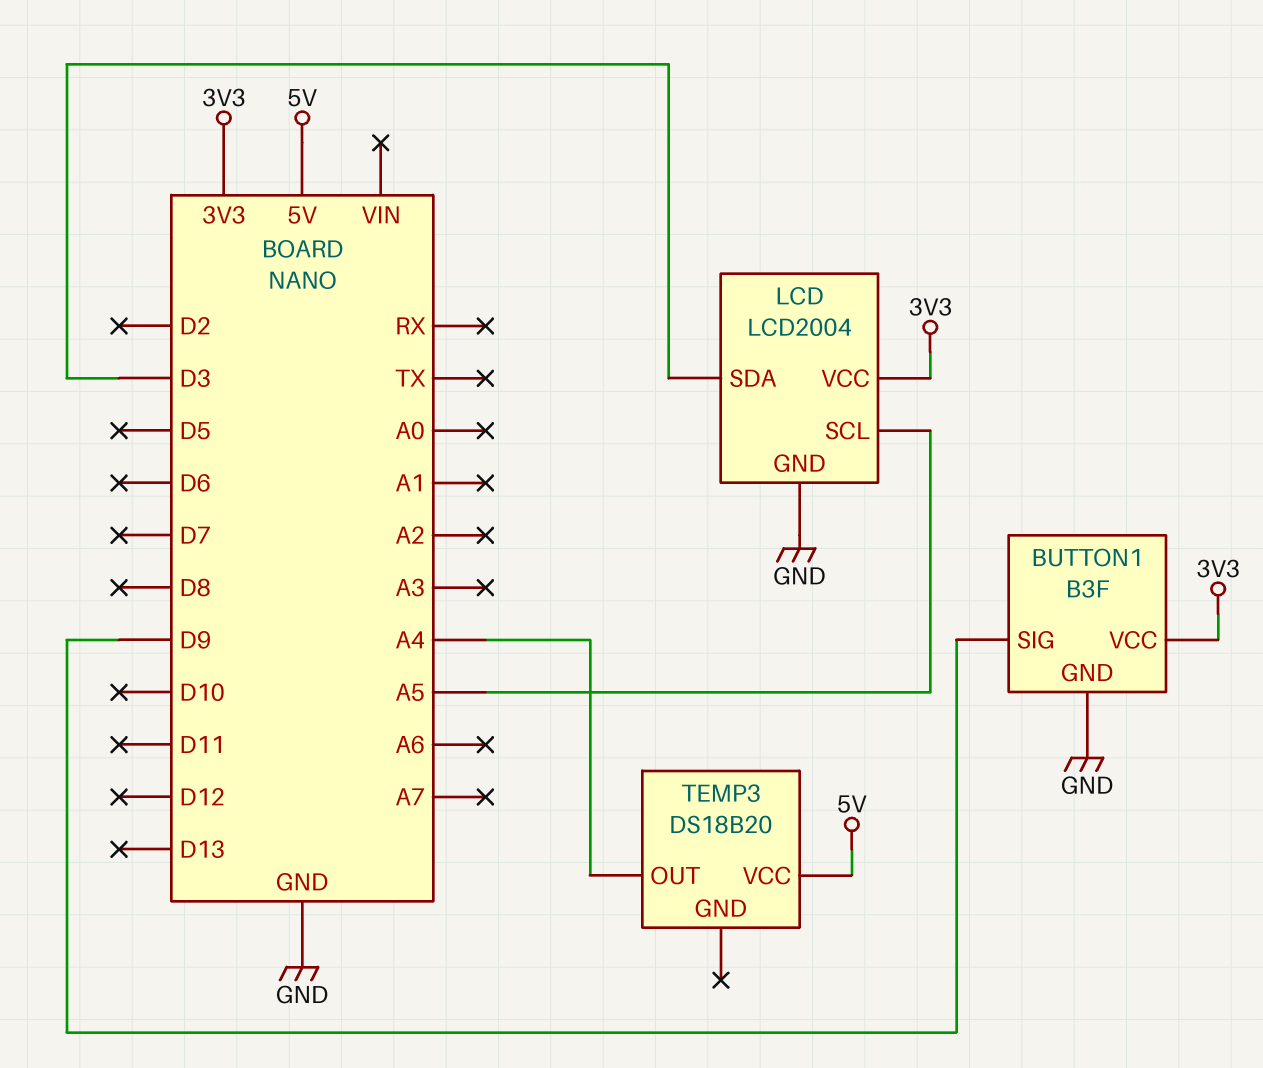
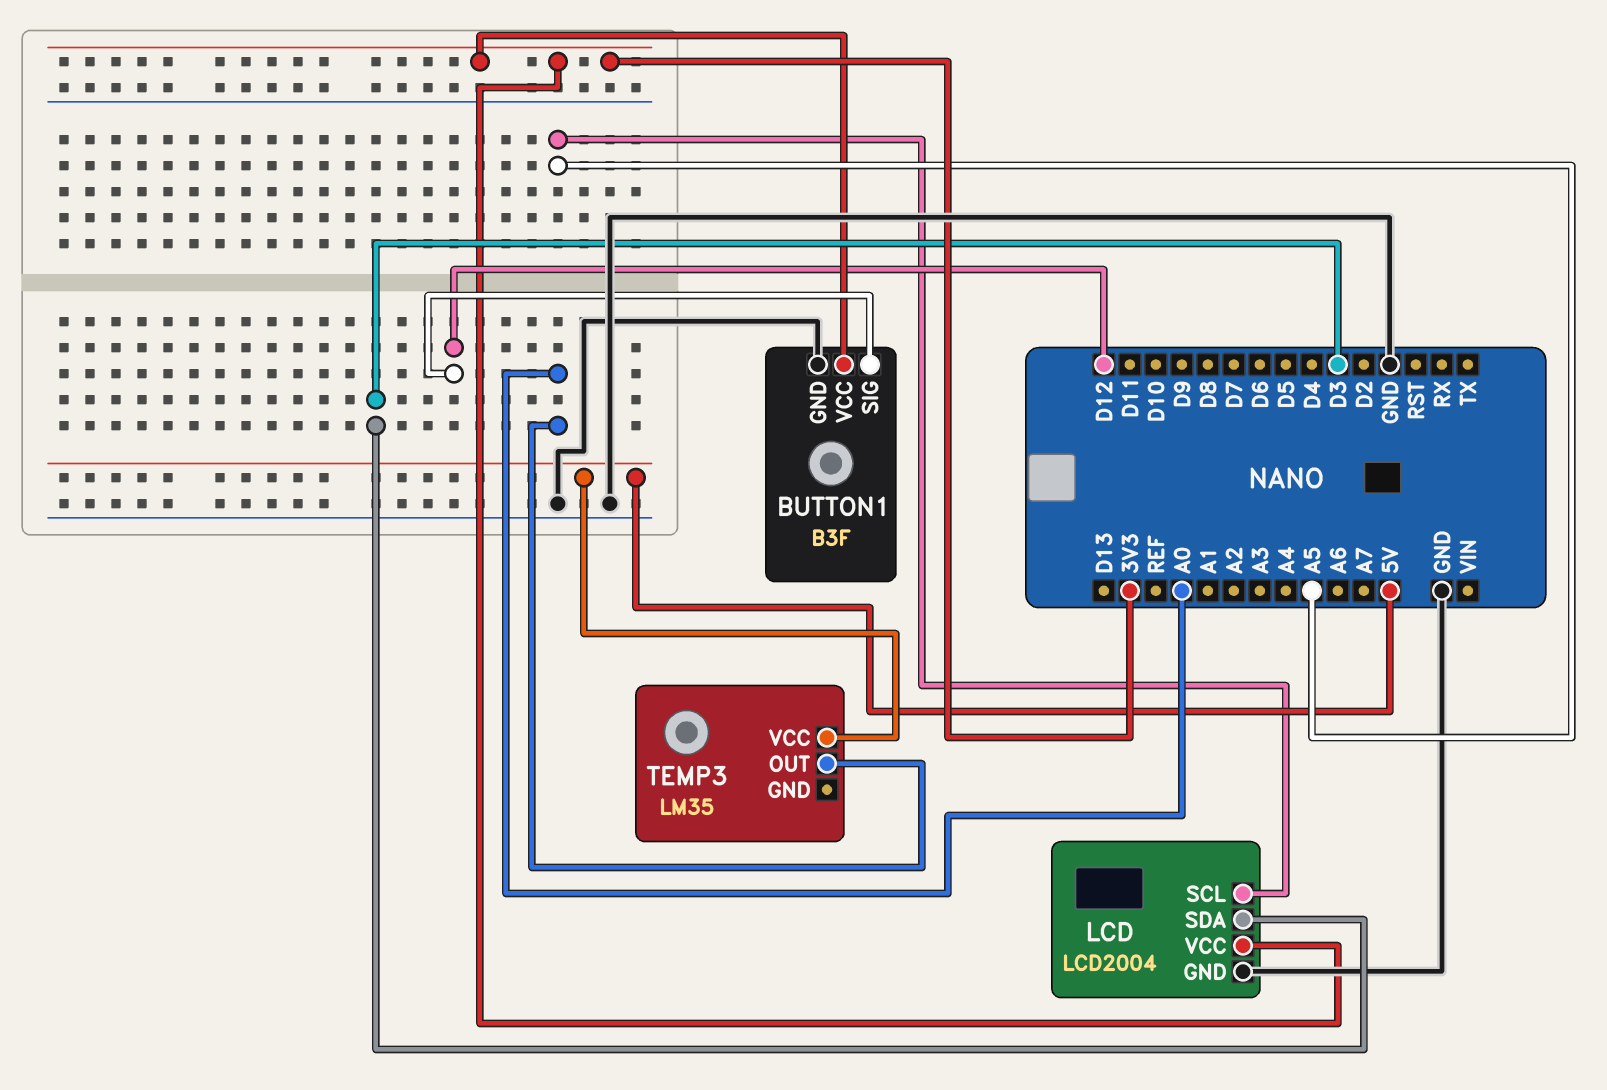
BUTTON1 pin SIG: D9 -> D12
TEMP3: DS18B20 -> LM35
TEMP3 pin OUT: A4 -> A0

